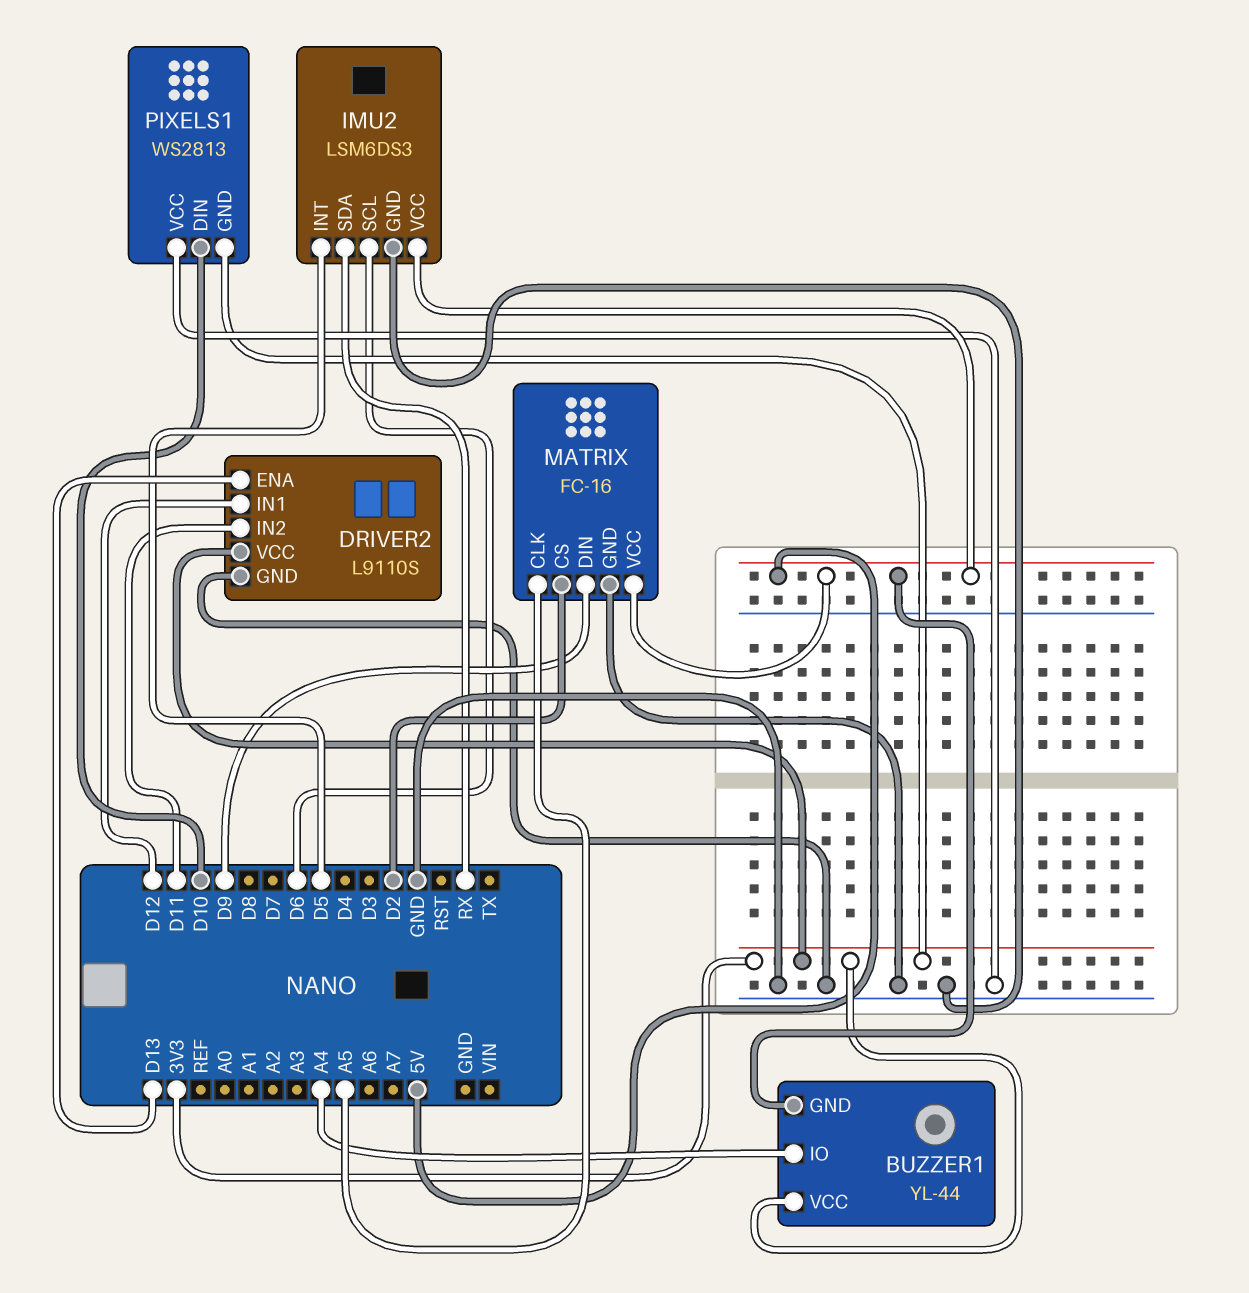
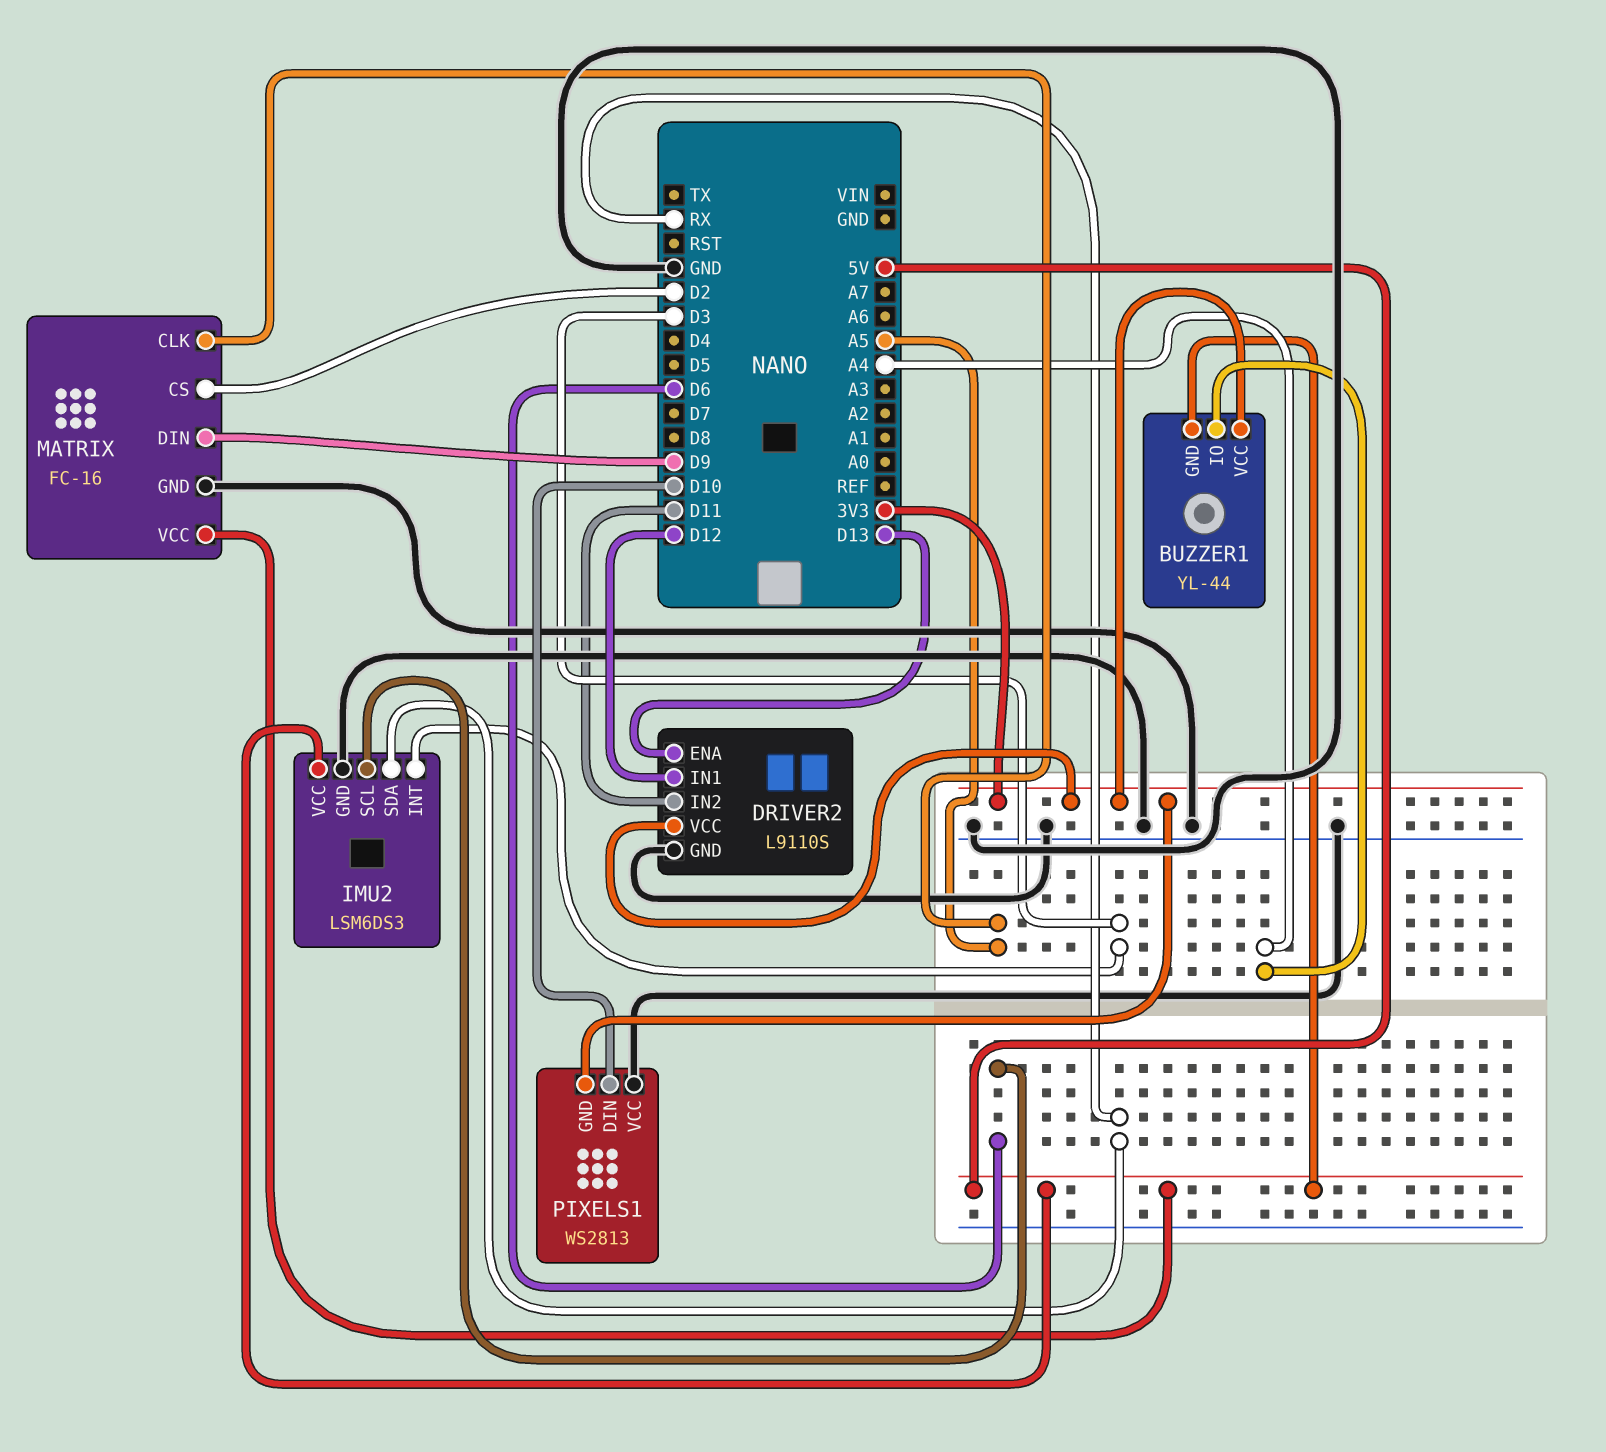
IMU2 pin INT: D5 -> D3

